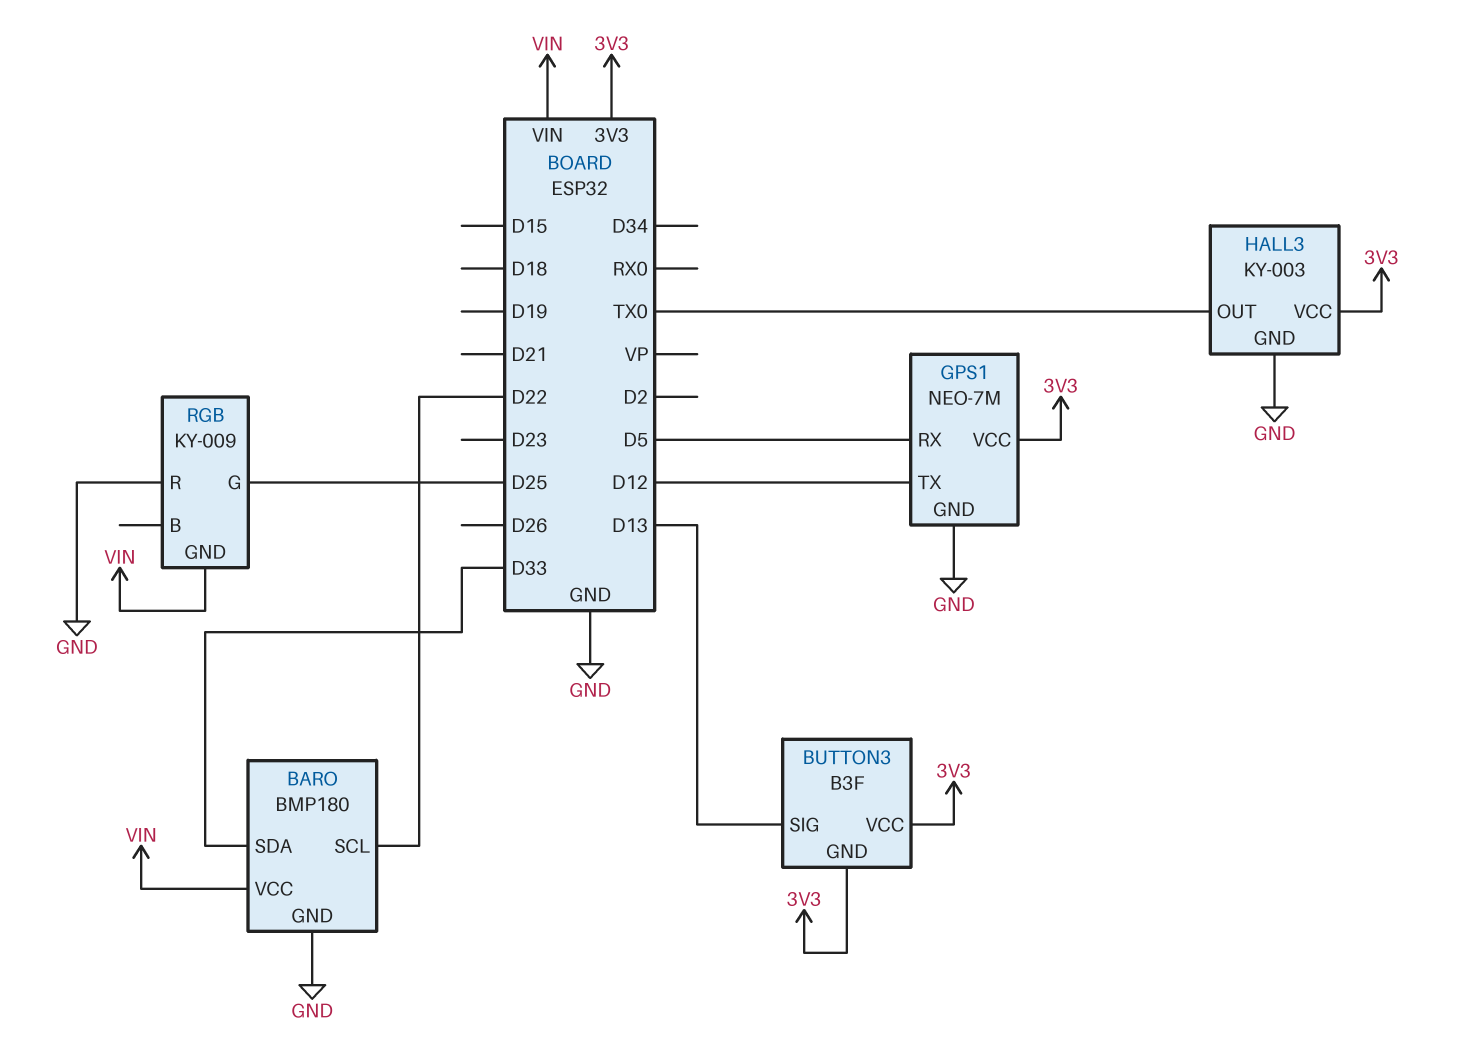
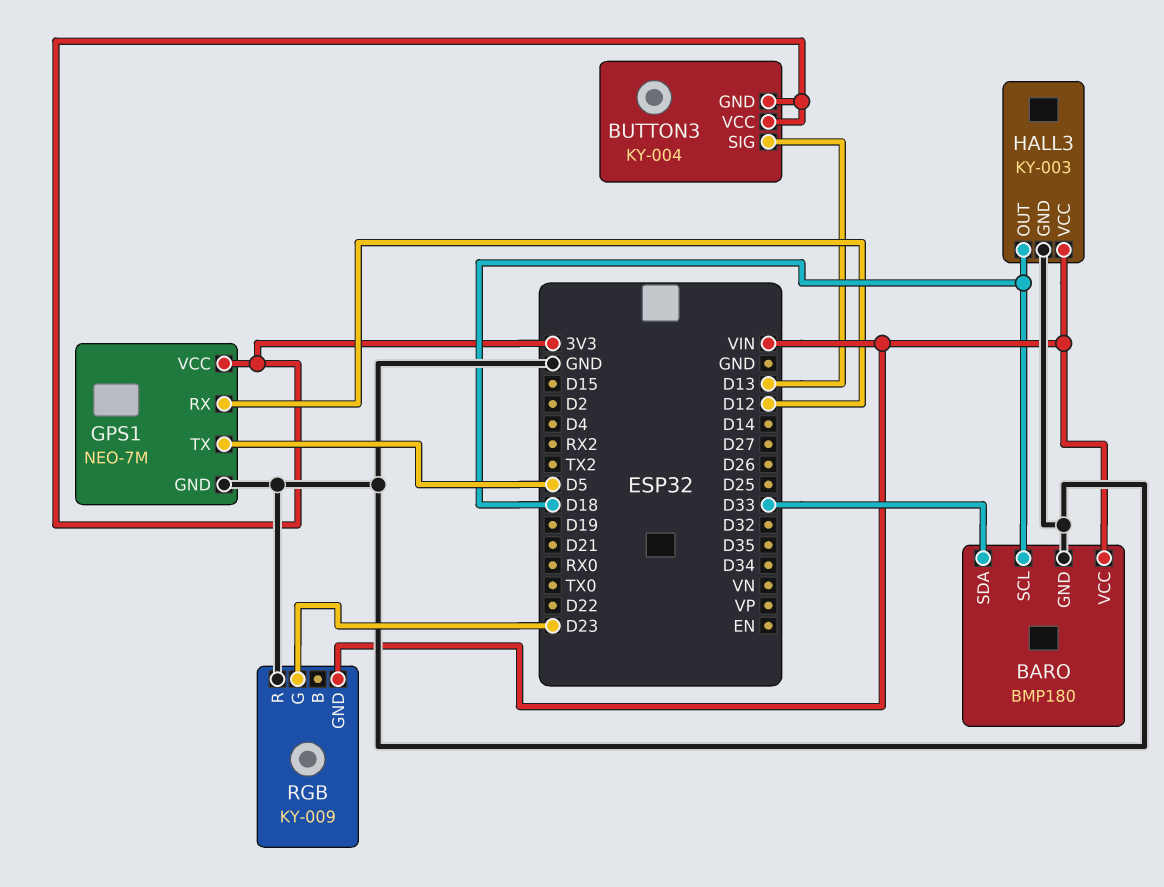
BARO pin SCL: D22 -> D18
BUTTON3: B3F -> KY-004
GPS1 pin RX: D5 -> D12
GPS1 pin TX: D12 -> D5
HALL3 pin OUT: TX0 -> D18
HALL3 pin VCC: 3V3 -> VIN
RGB pin G: D25 -> D23

